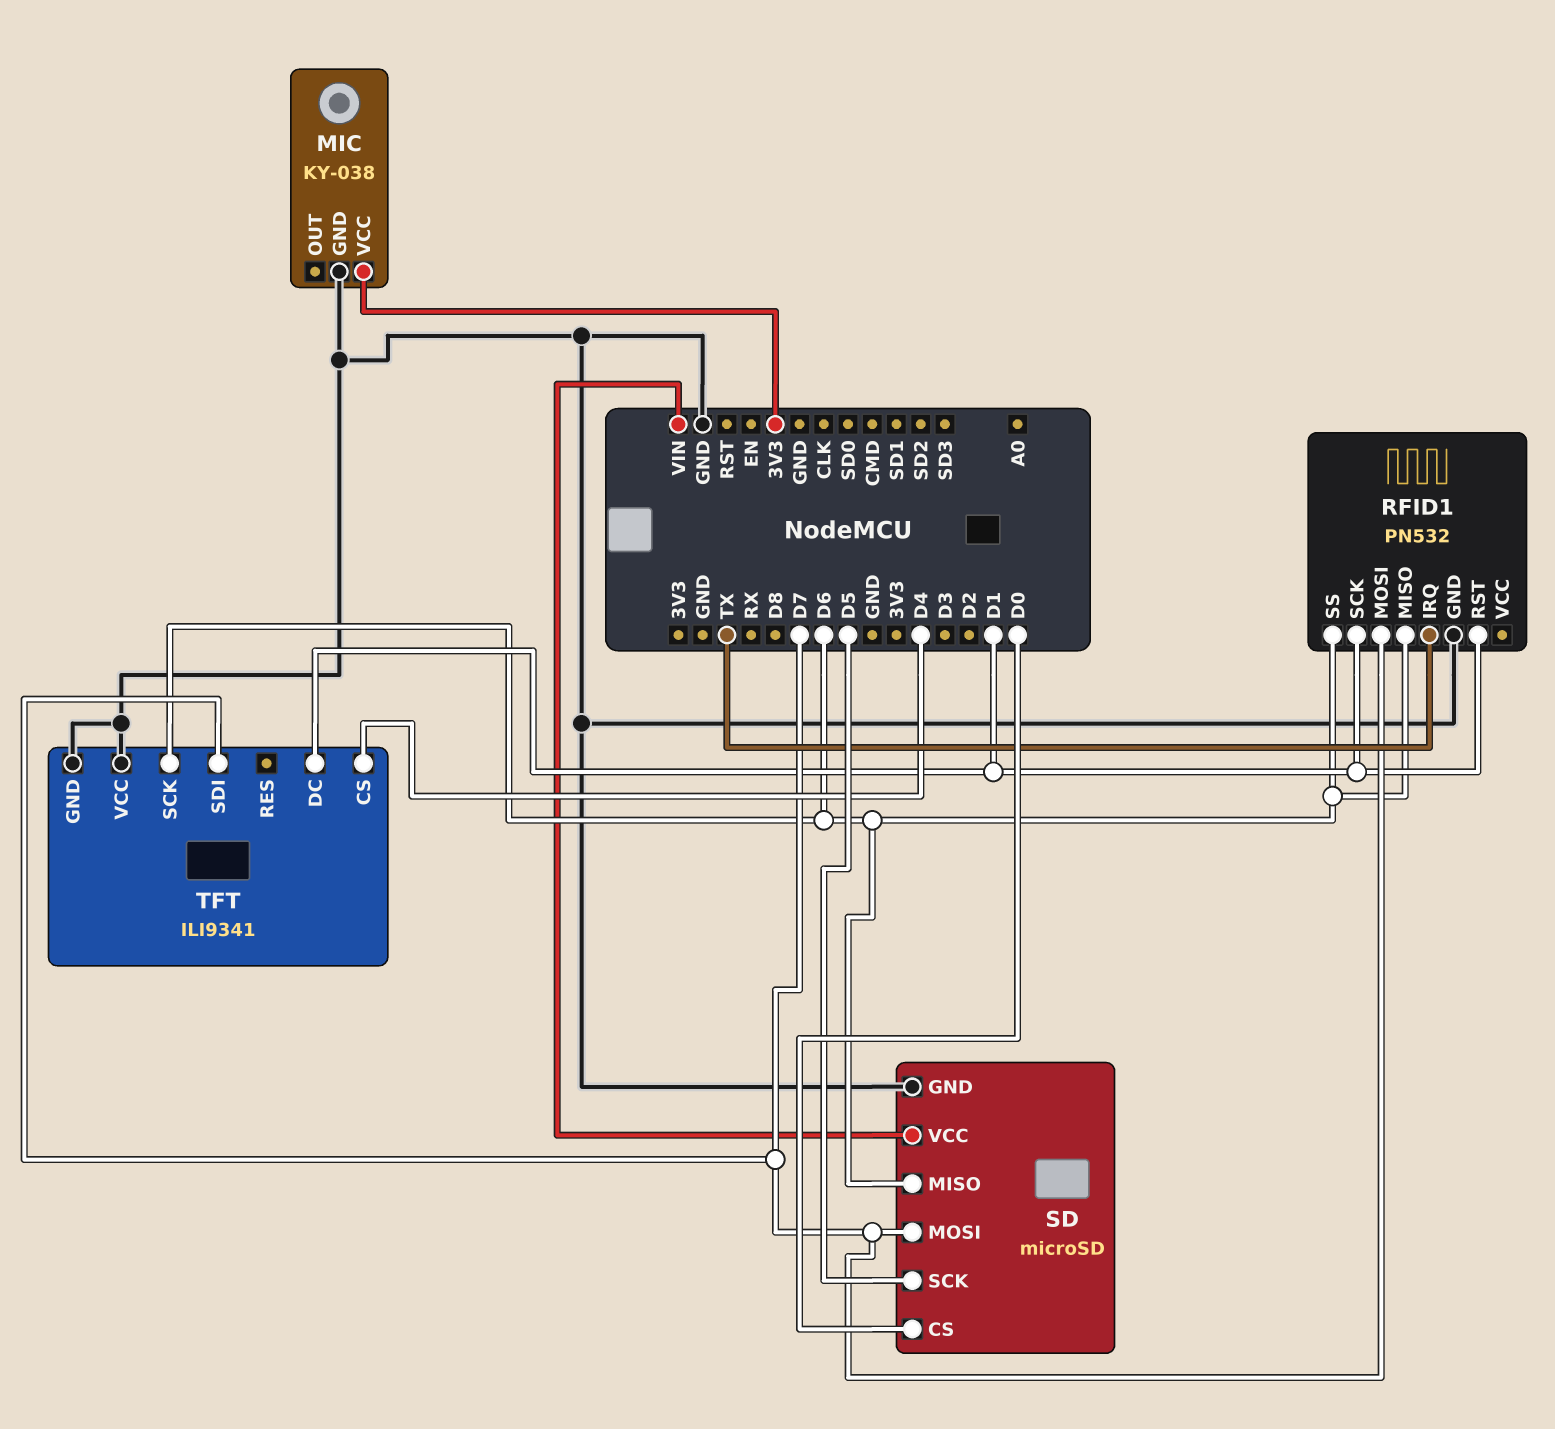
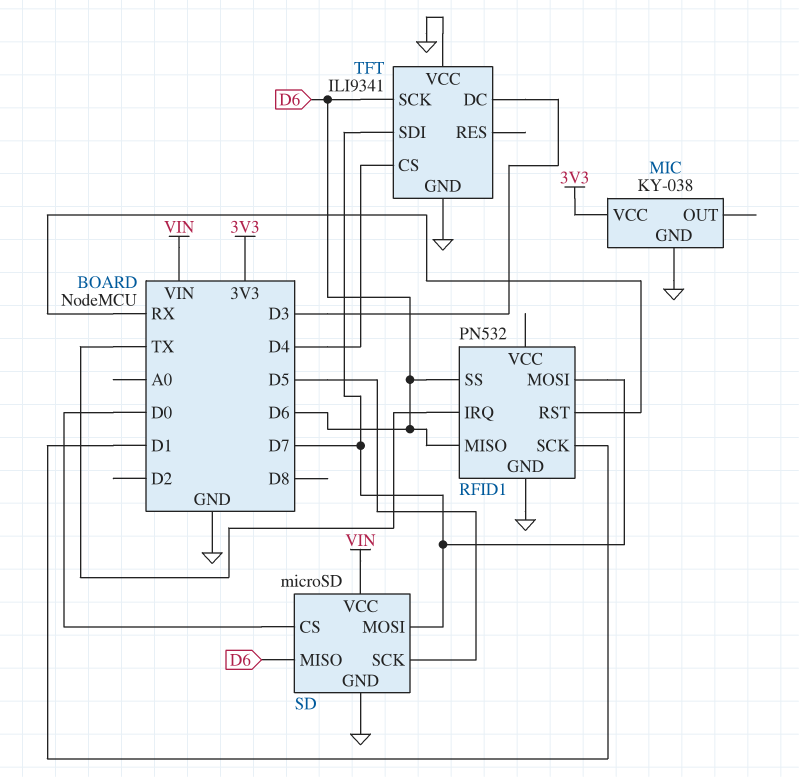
RFID1 pin RST: D1 -> RX
TFT pin DC: D1 -> D3

